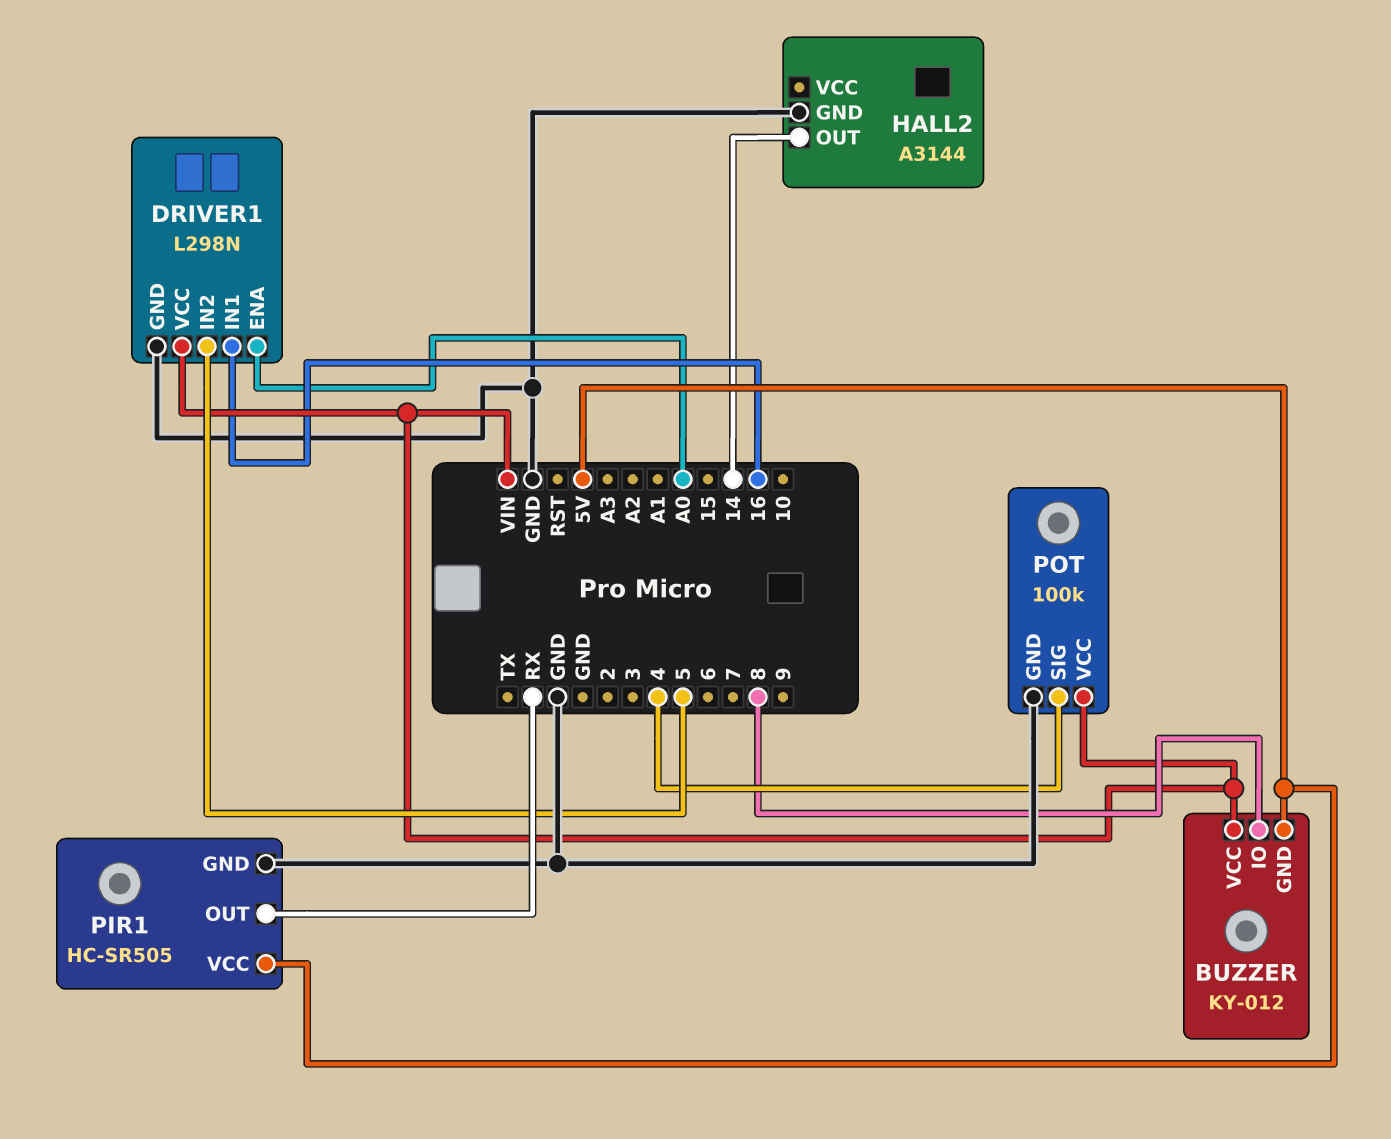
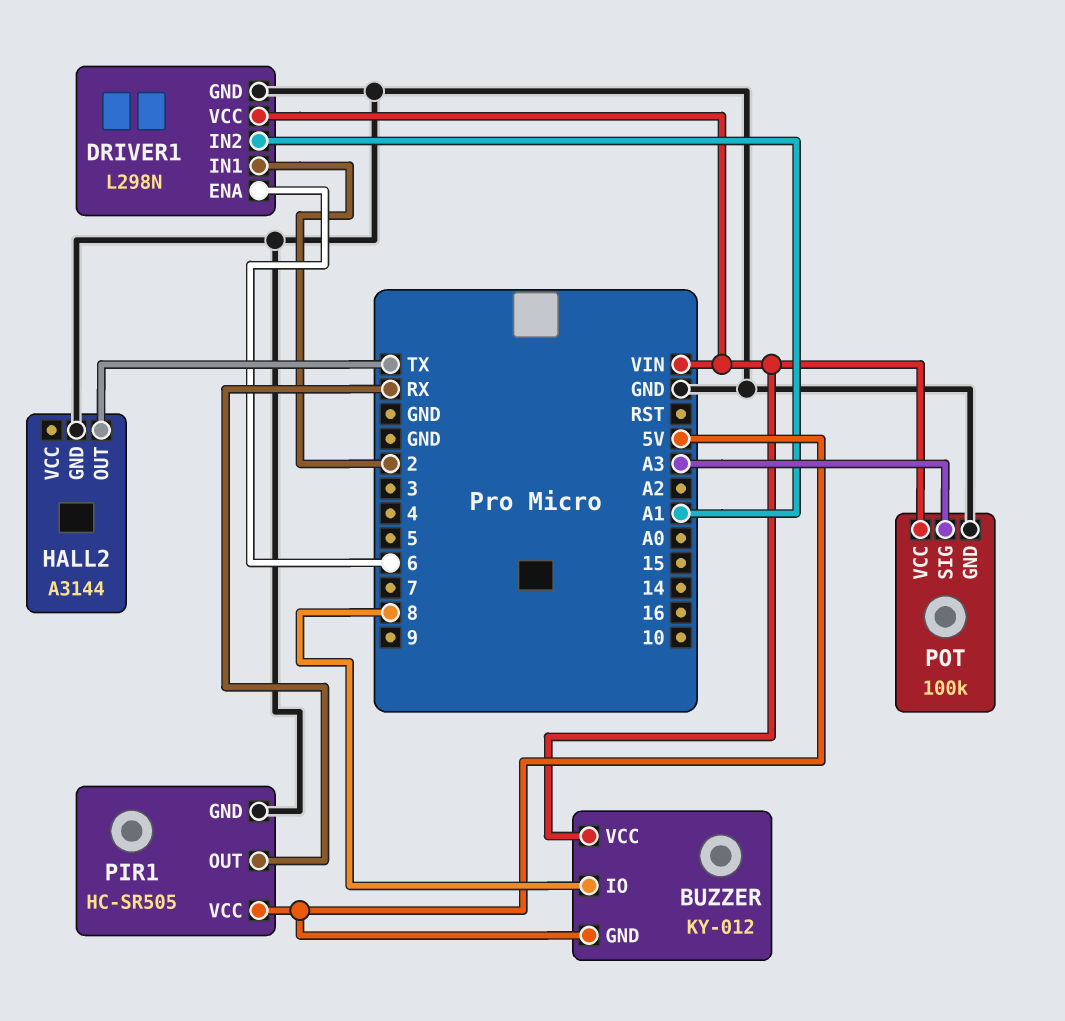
DRIVER1 pin ENA: A0 -> 6
DRIVER1 pin IN1: 16 -> 2
DRIVER1 pin IN2: 5 -> A1
HALL2 pin OUT: 14 -> TX
POT pin SIG: 4 -> A3

